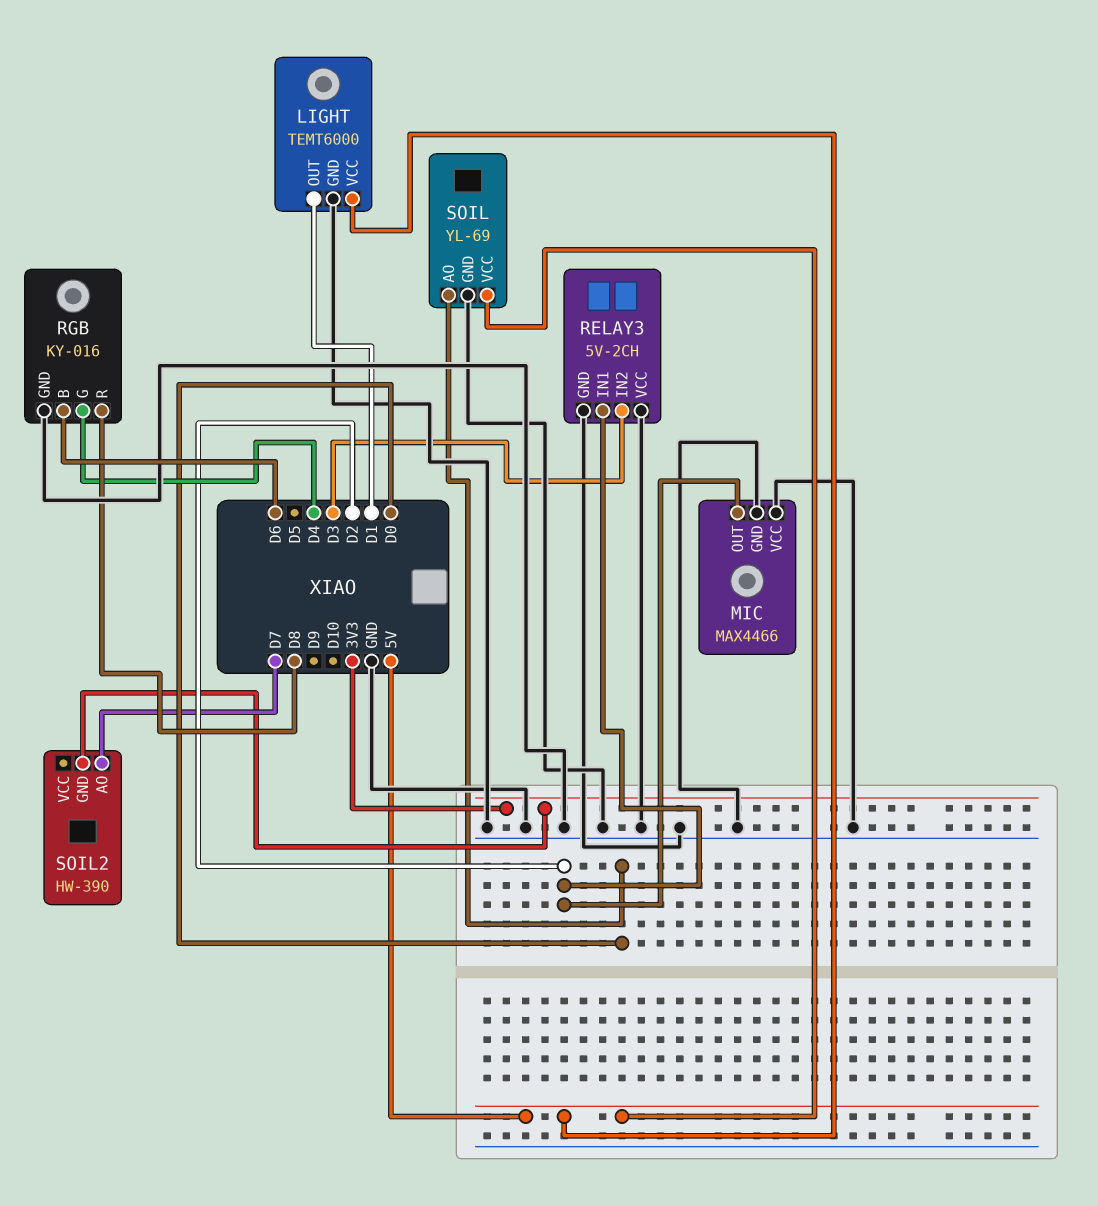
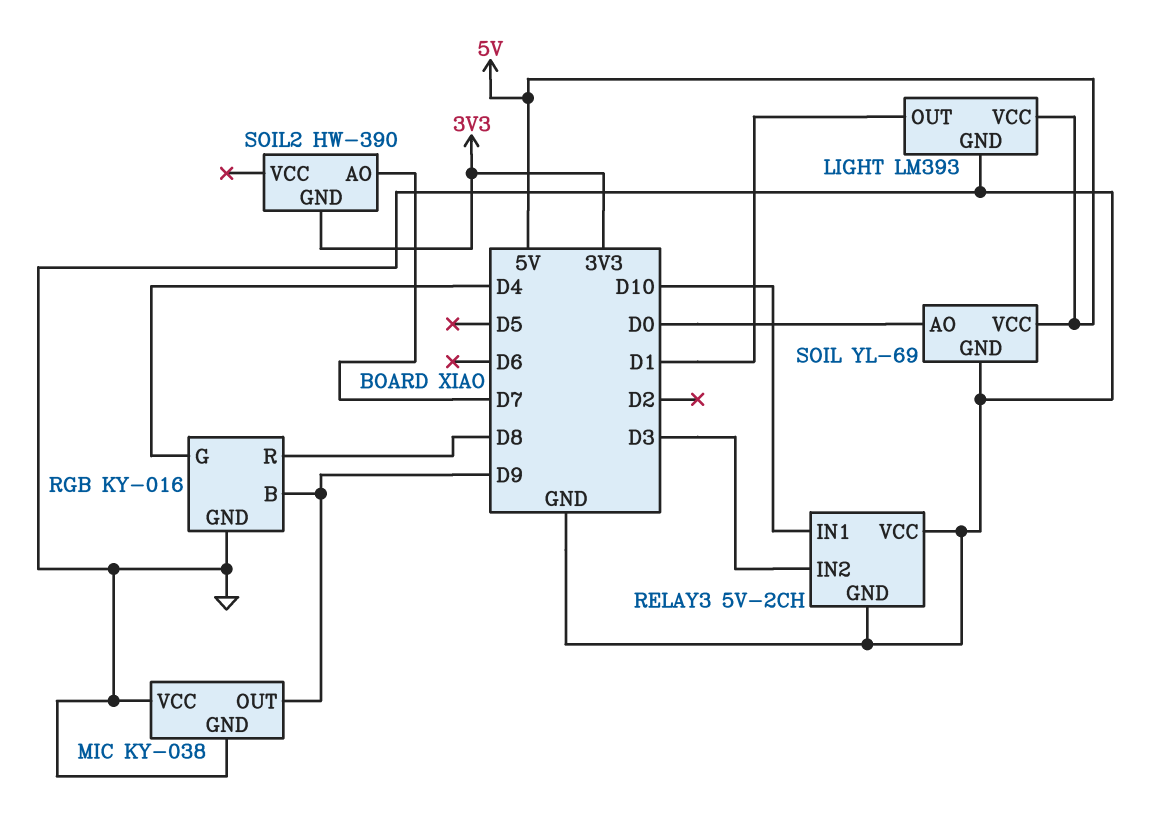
LIGHT: TEMT6000 -> LM393
MIC: MAX4466 -> KY-038
MIC pin OUT: D2 -> D9
RELAY3 pin IN1: D2 -> D10
RGB pin B: D6 -> D9

